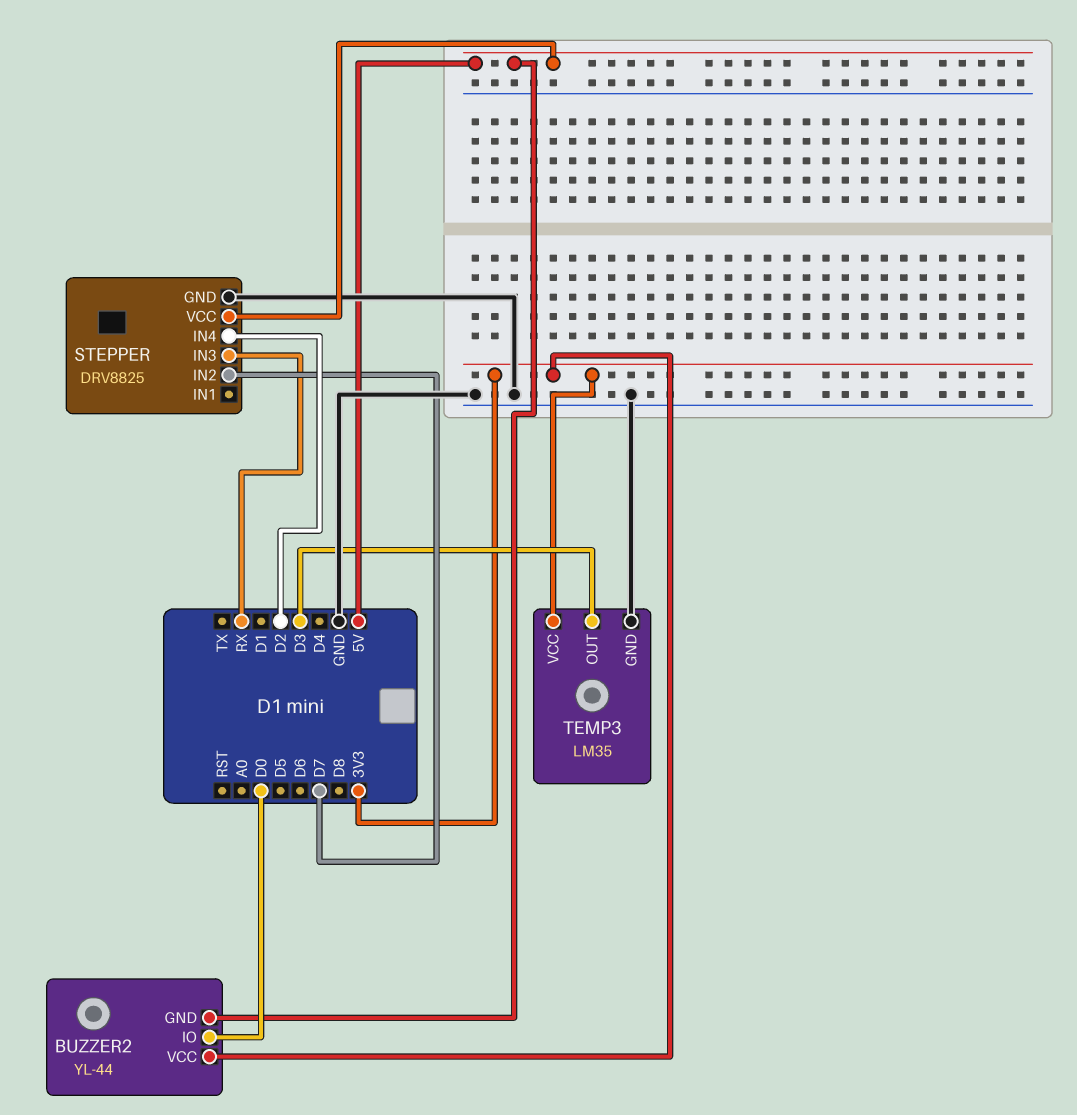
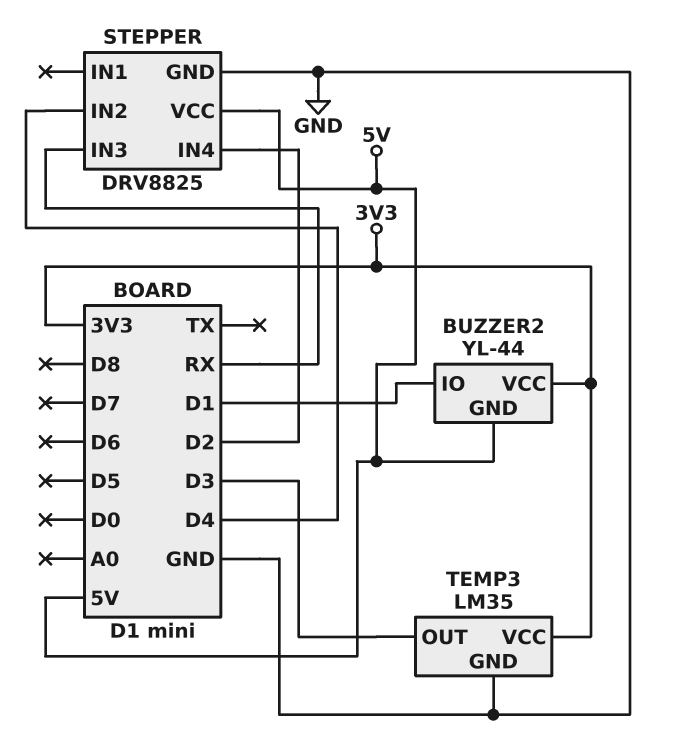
BUZZER2 pin IO: D0 -> D1
STEPPER pin IN2: D7 -> D4

